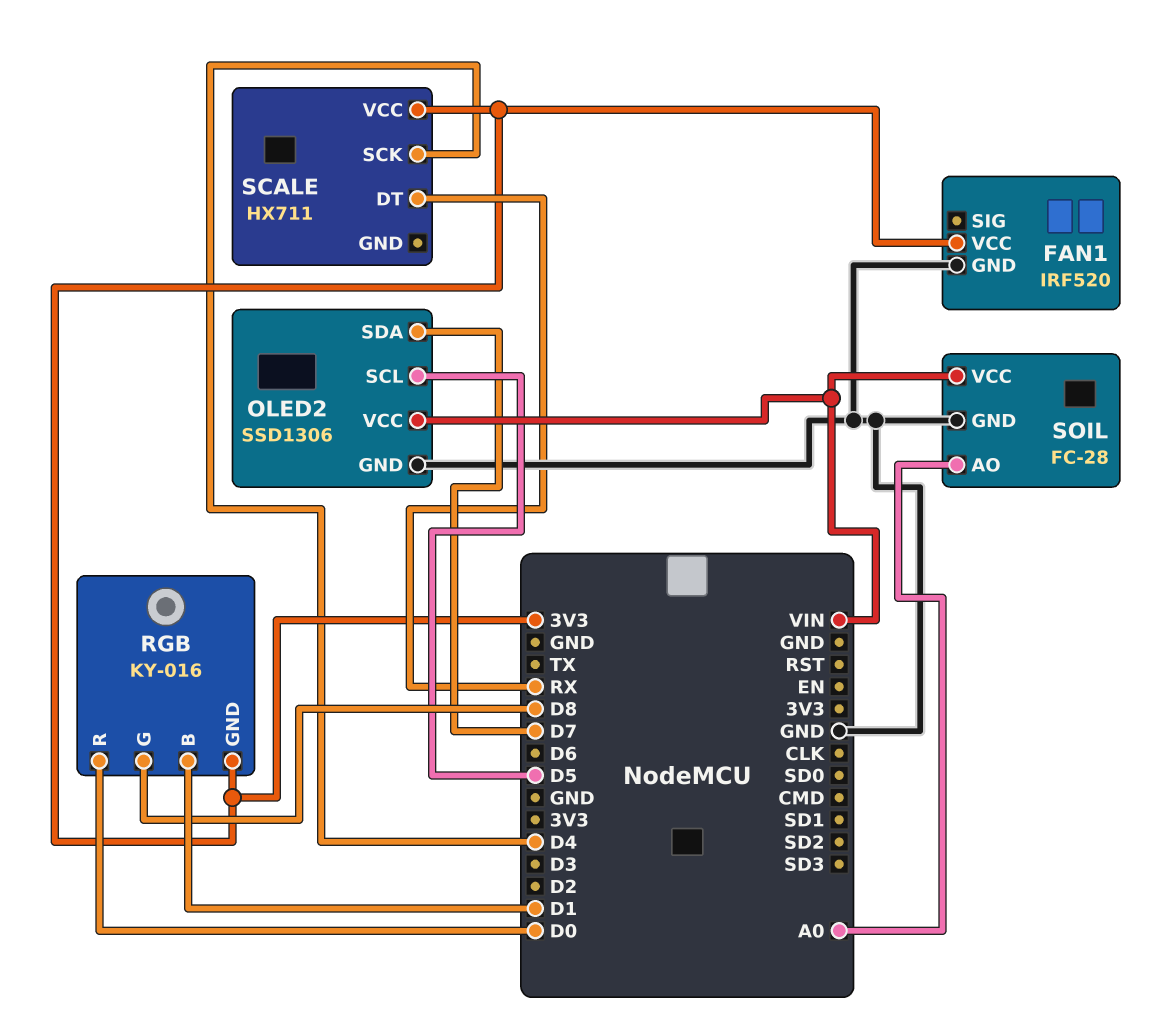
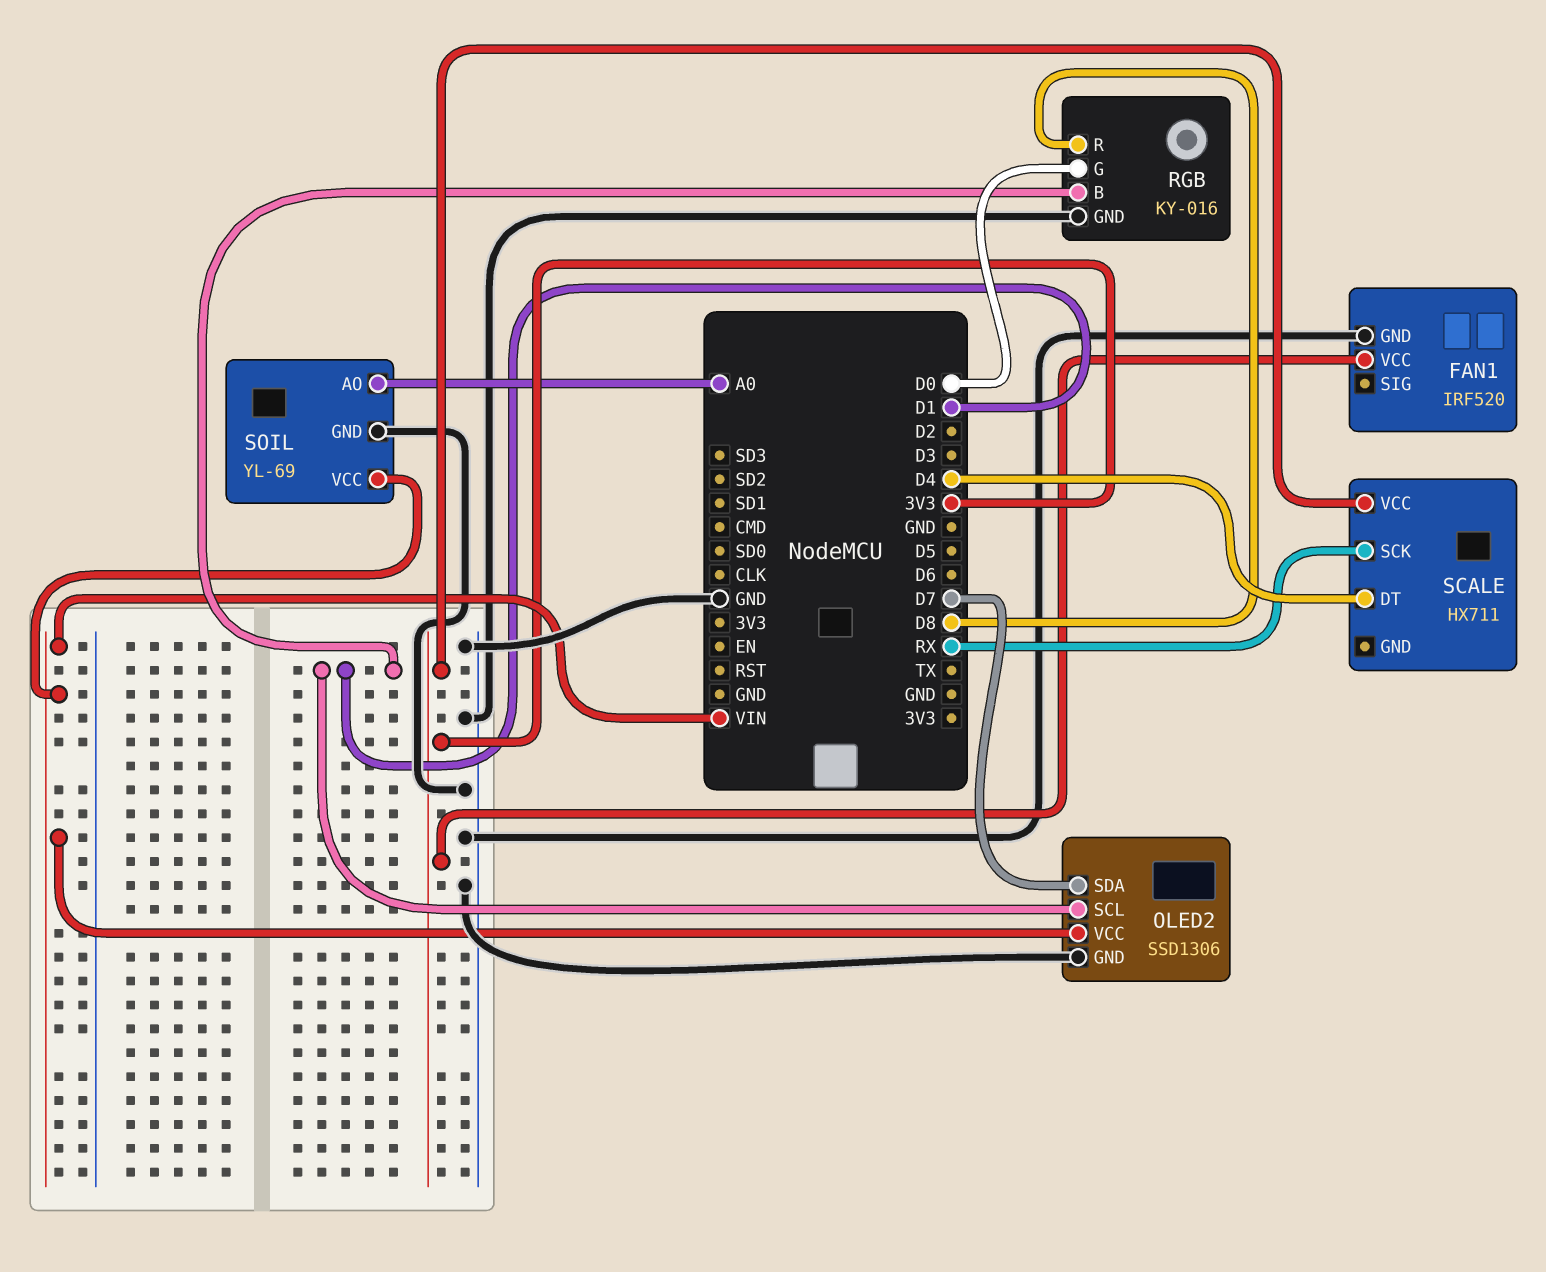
OLED2 pin SCL: D5 -> D1
RGB pin G: D8 -> D0
RGB pin GND: 3V3 -> GND
RGB pin R: D0 -> D8
SCALE pin DT: RX -> D4
SCALE pin SCK: D4 -> RX
SOIL: FC-28 -> YL-69

